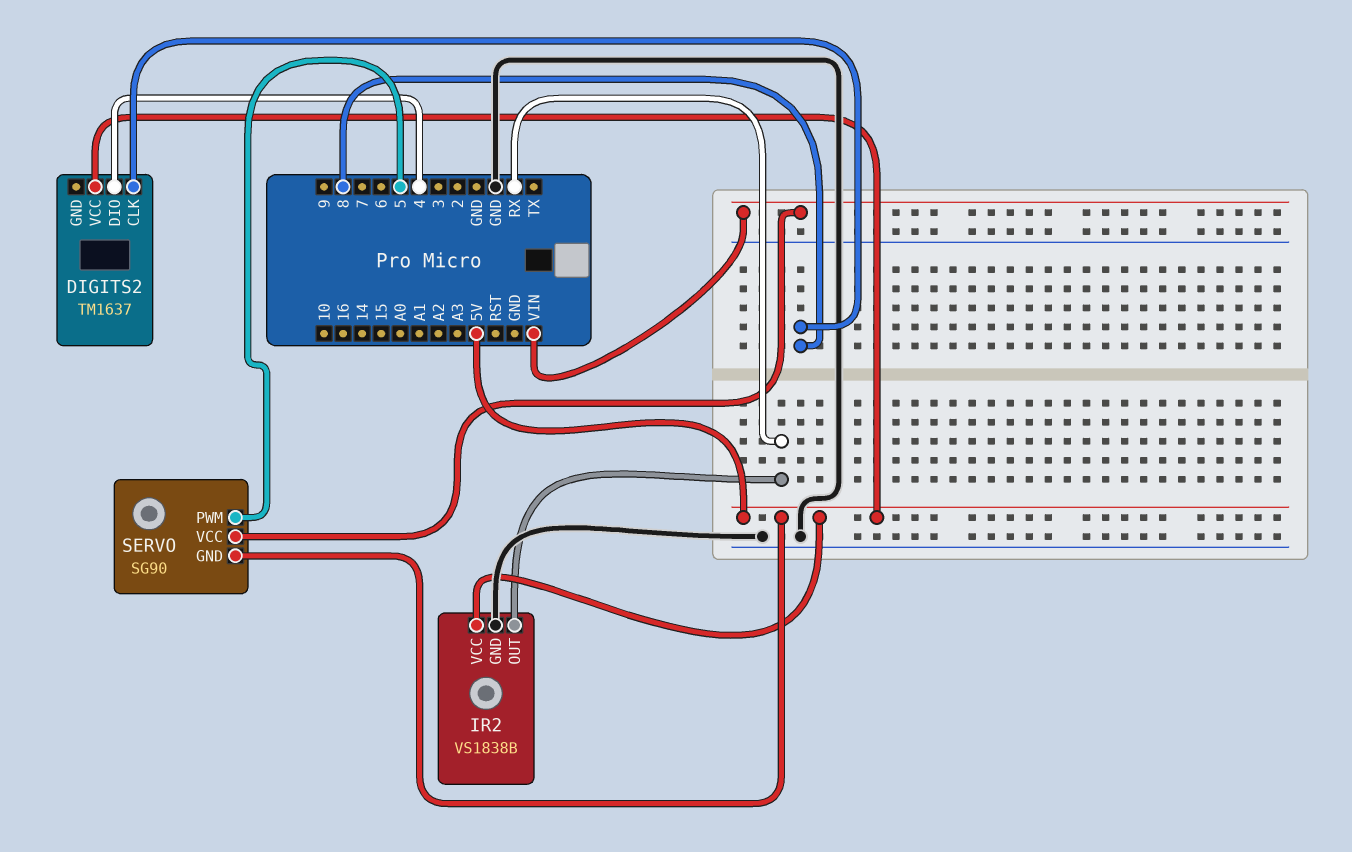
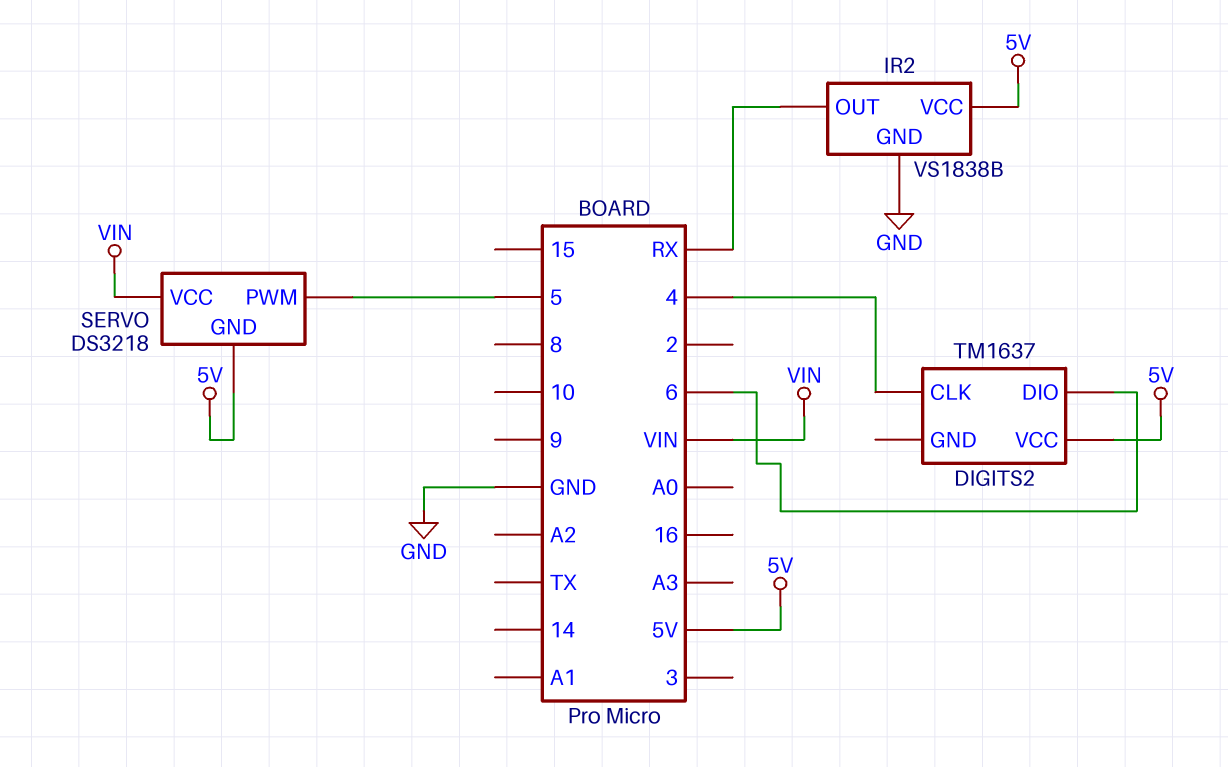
DIGITS2 pin CLK: 8 -> 4
DIGITS2 pin DIO: 4 -> 6
SERVO: SG90 -> DS3218

